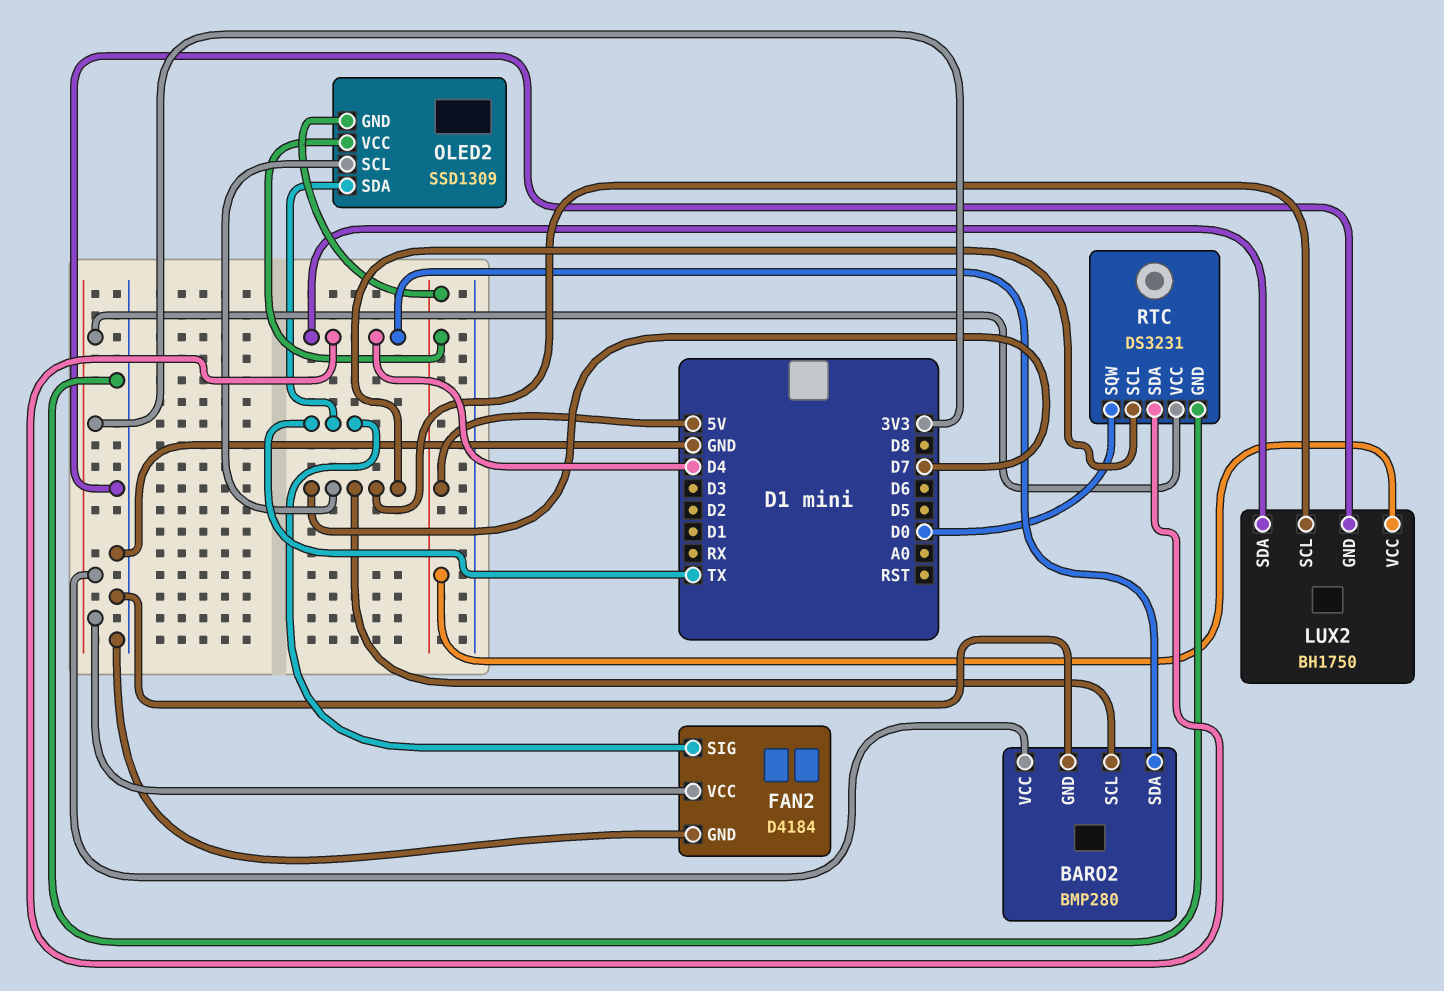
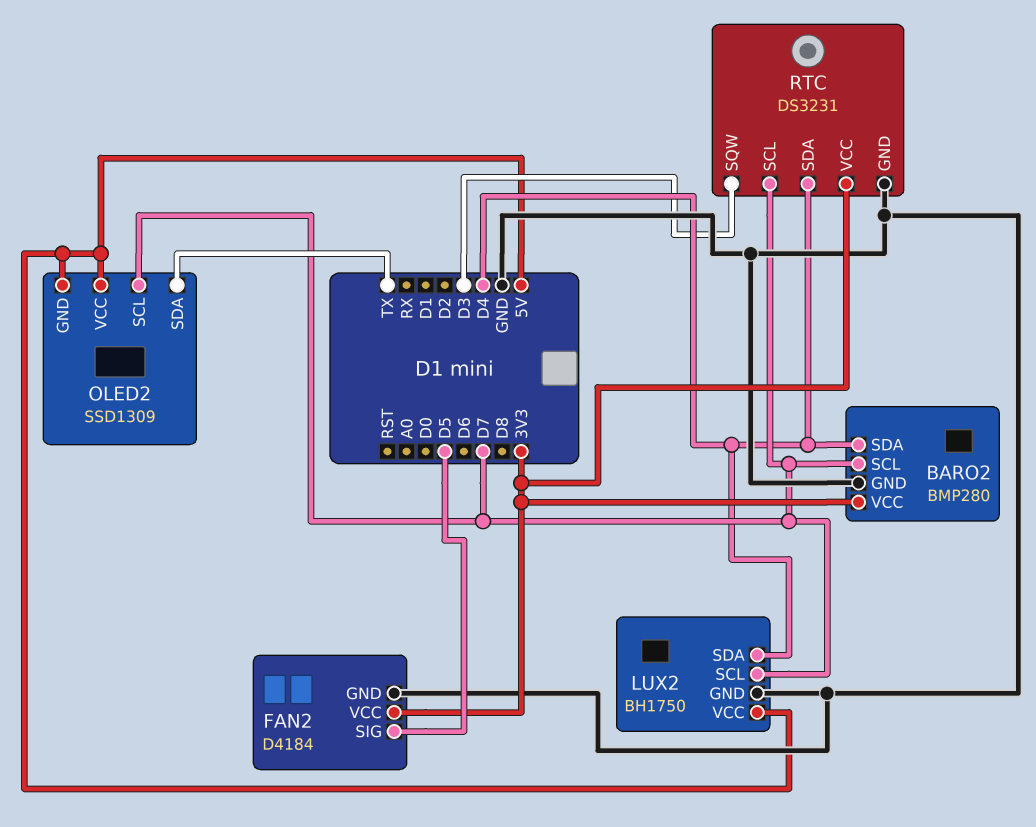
FAN2 pin SIG: TX -> D5
RTC pin SQW: D0 -> D3

